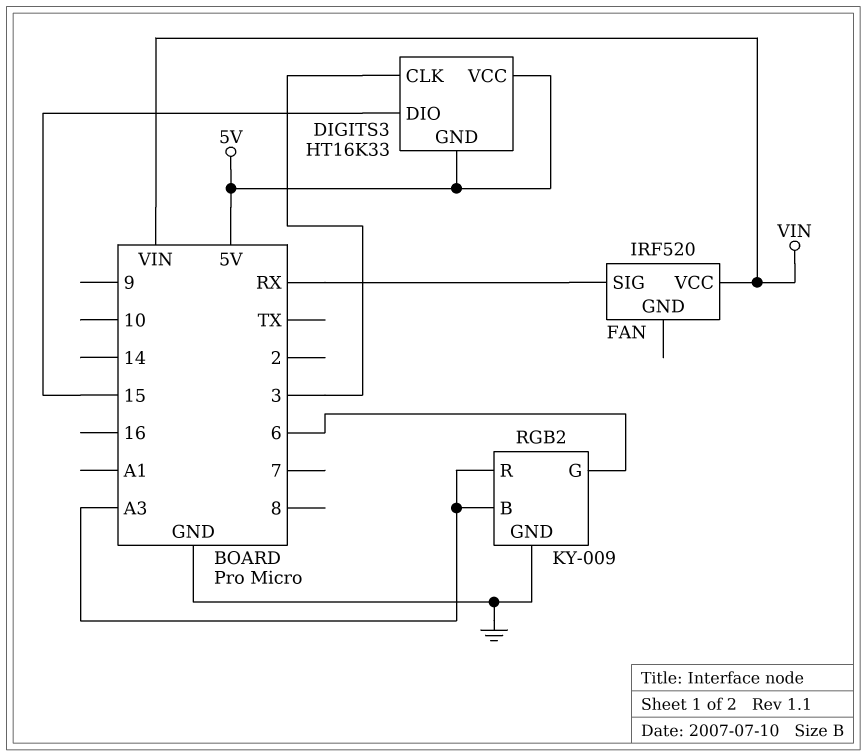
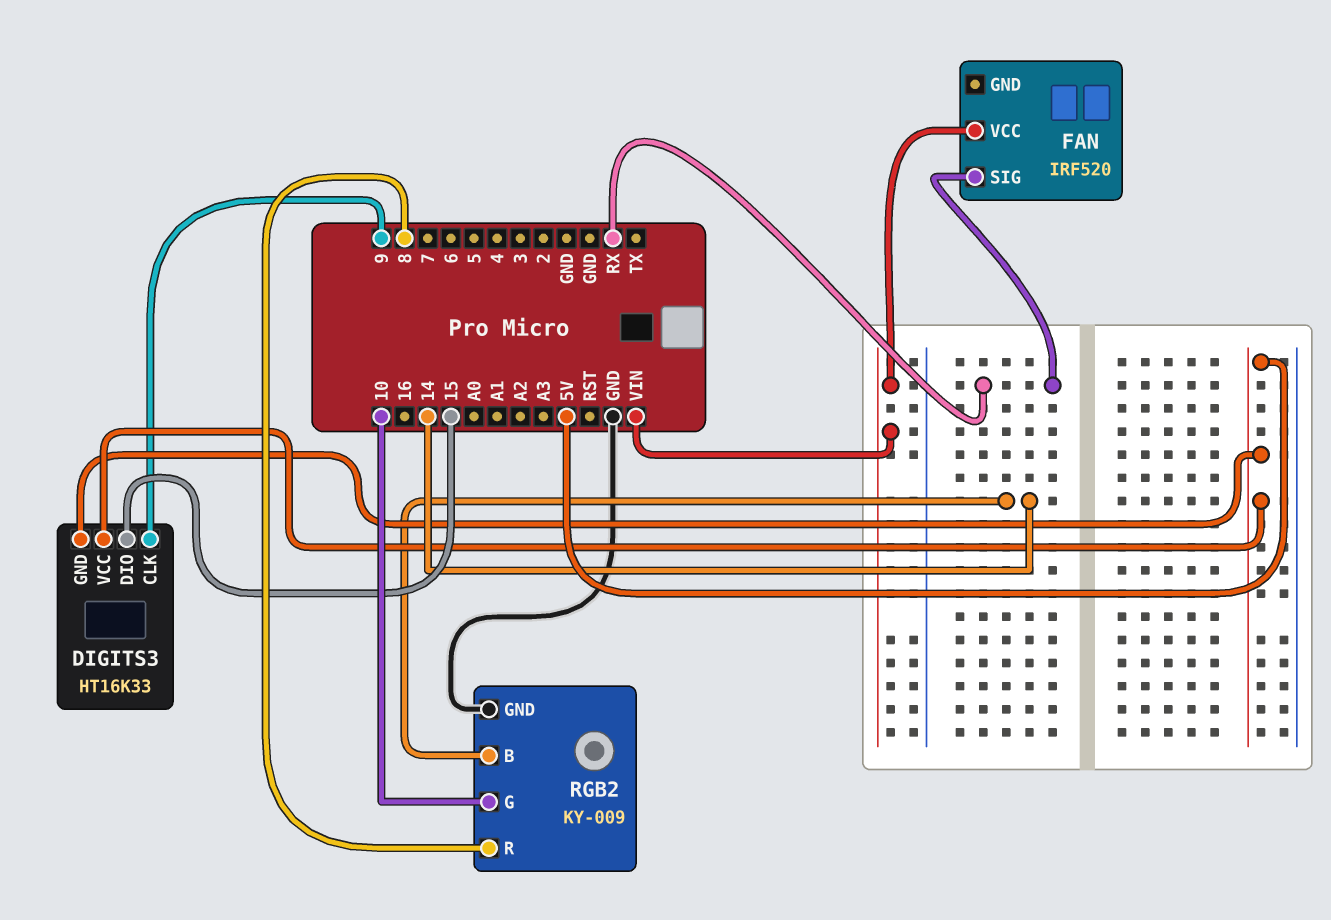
DIGITS3 pin CLK: 3 -> 9
RGB2 pin B: A3 -> 14
RGB2 pin G: 6 -> 10
RGB2 pin R: A3 -> 8

